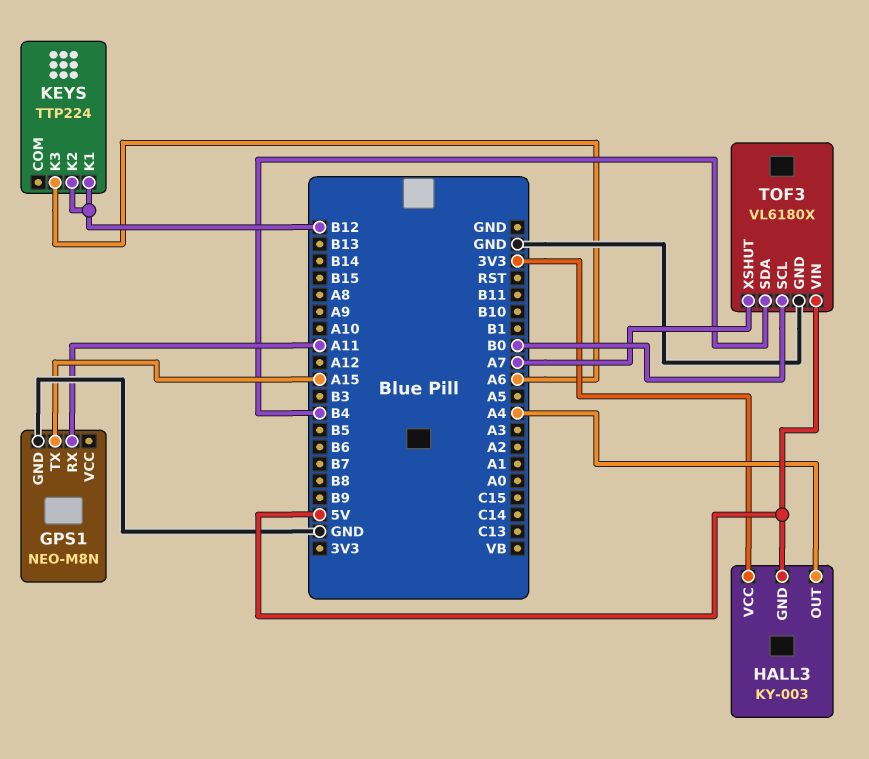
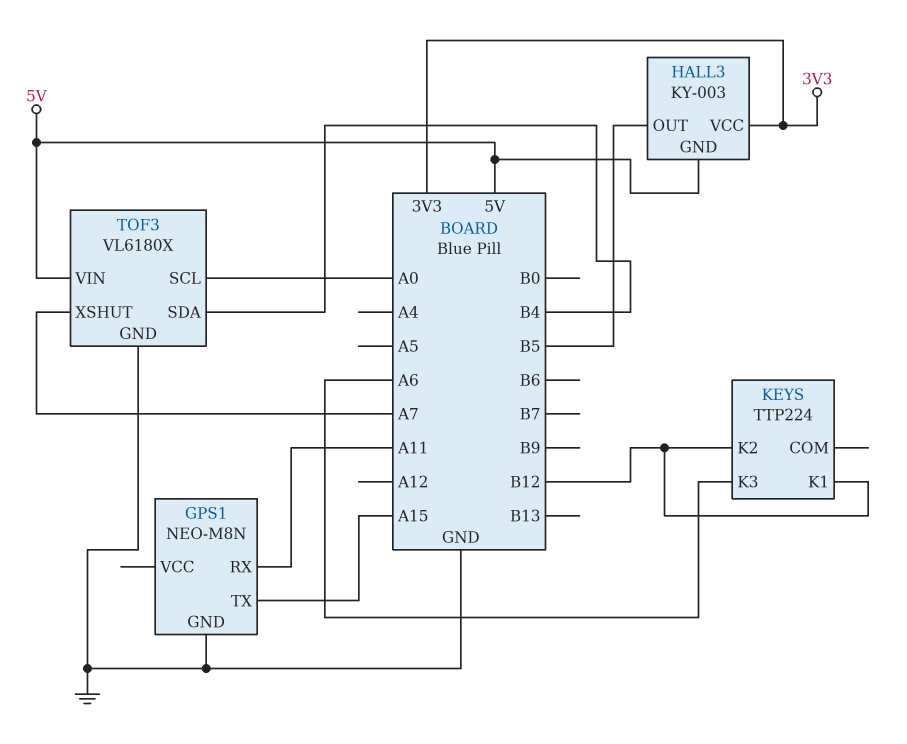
HALL3 pin OUT: A4 -> B5
TOF3 pin SCL: B0 -> A0

